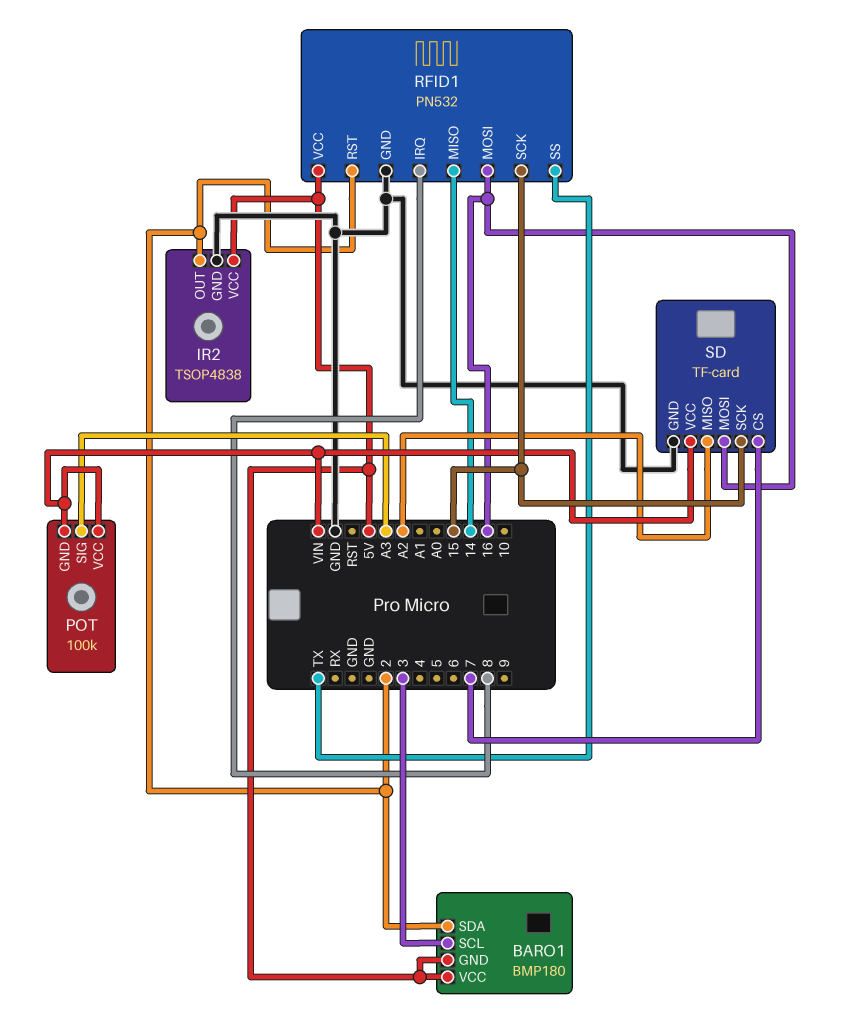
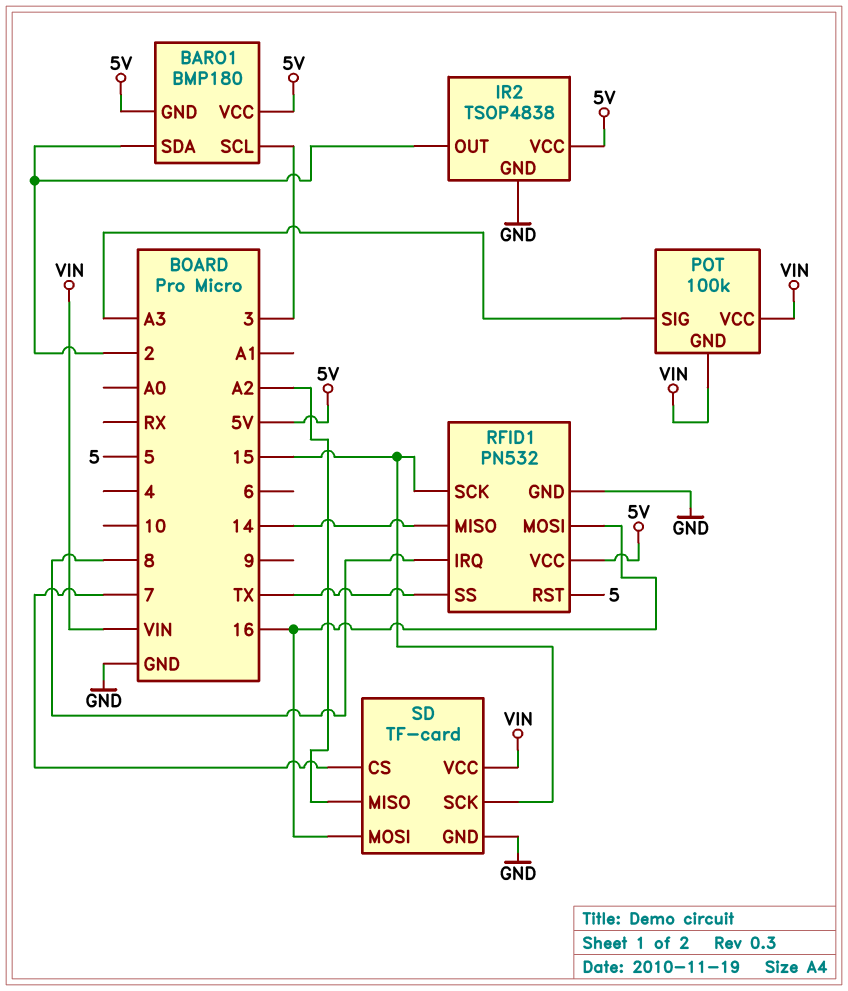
RFID1 pin RST: 2 -> 5

